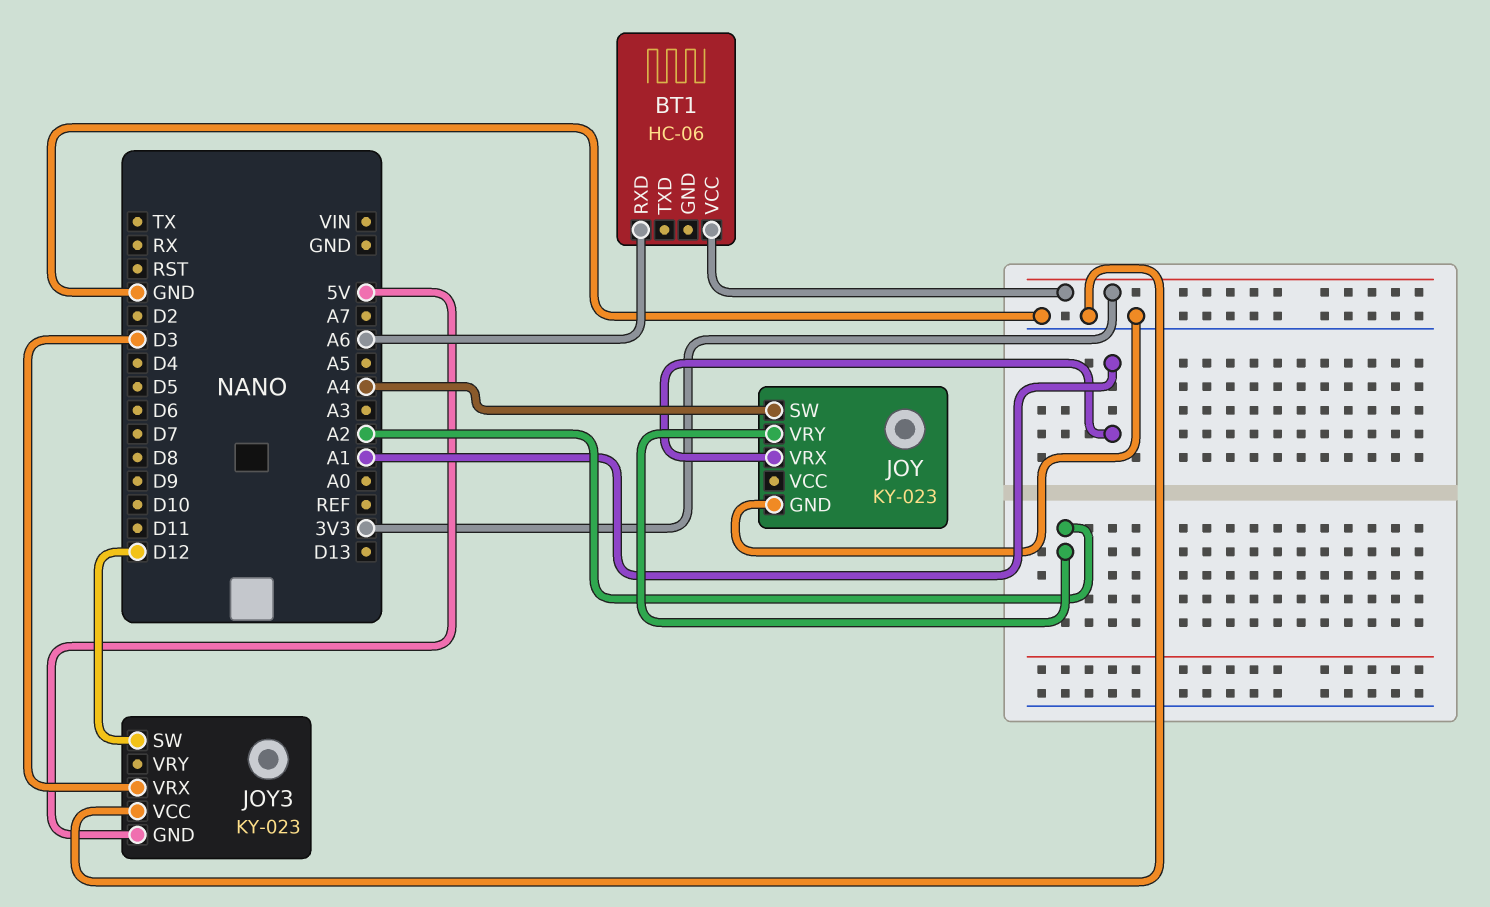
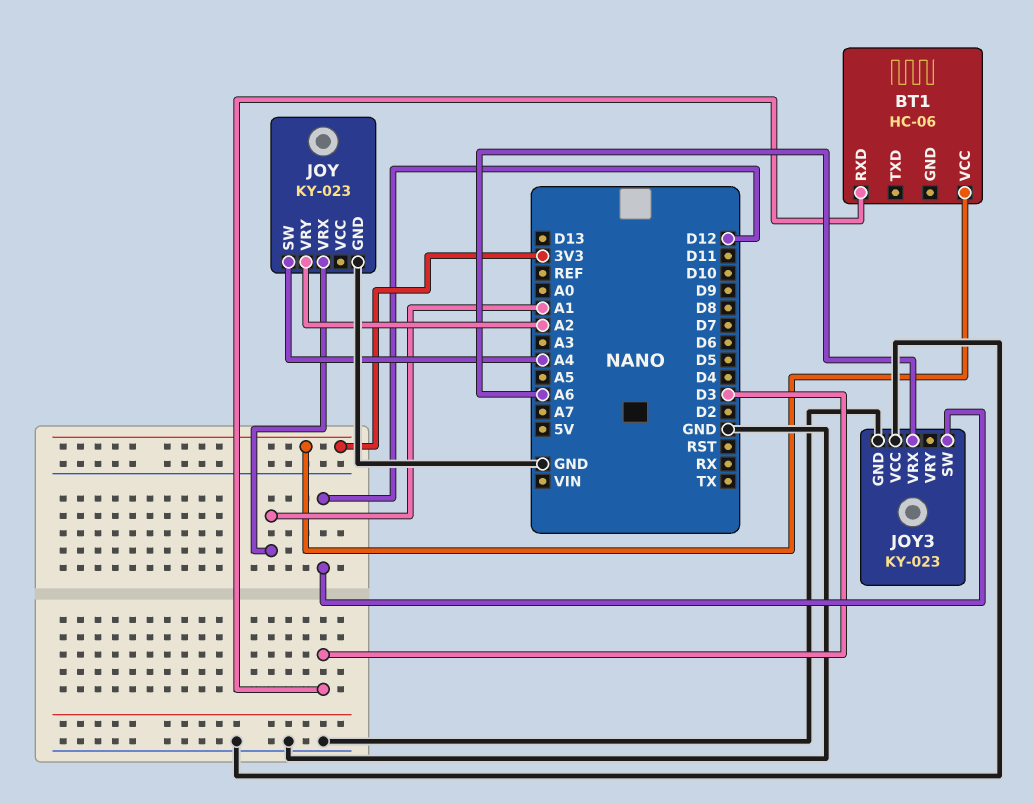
BT1 pin RXD: A6 -> D3
JOY3 pin GND: 5V -> GND
JOY3 pin VRX: D3 -> A6

